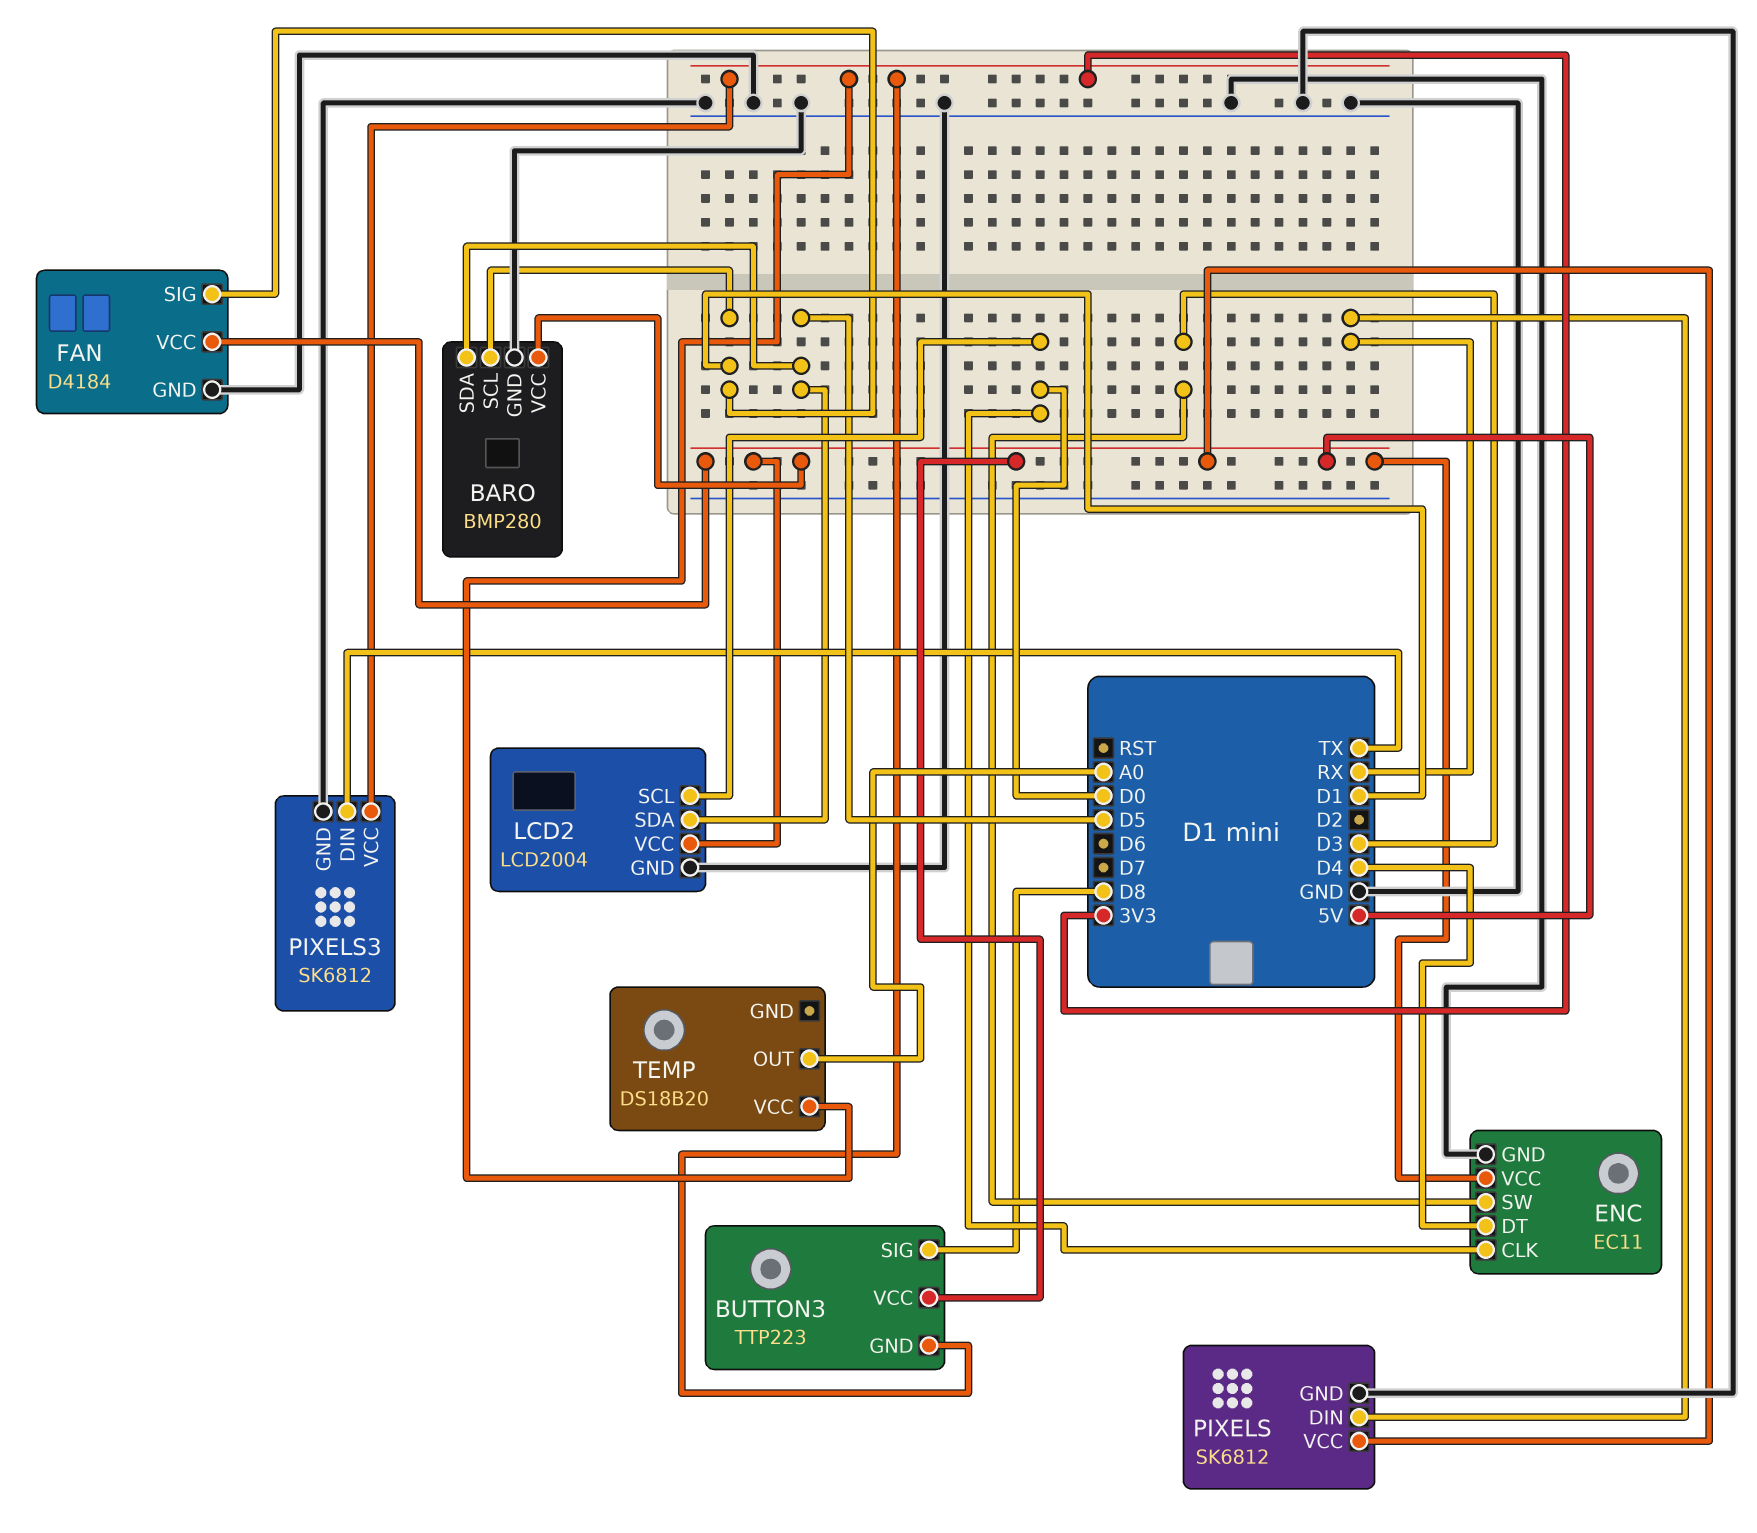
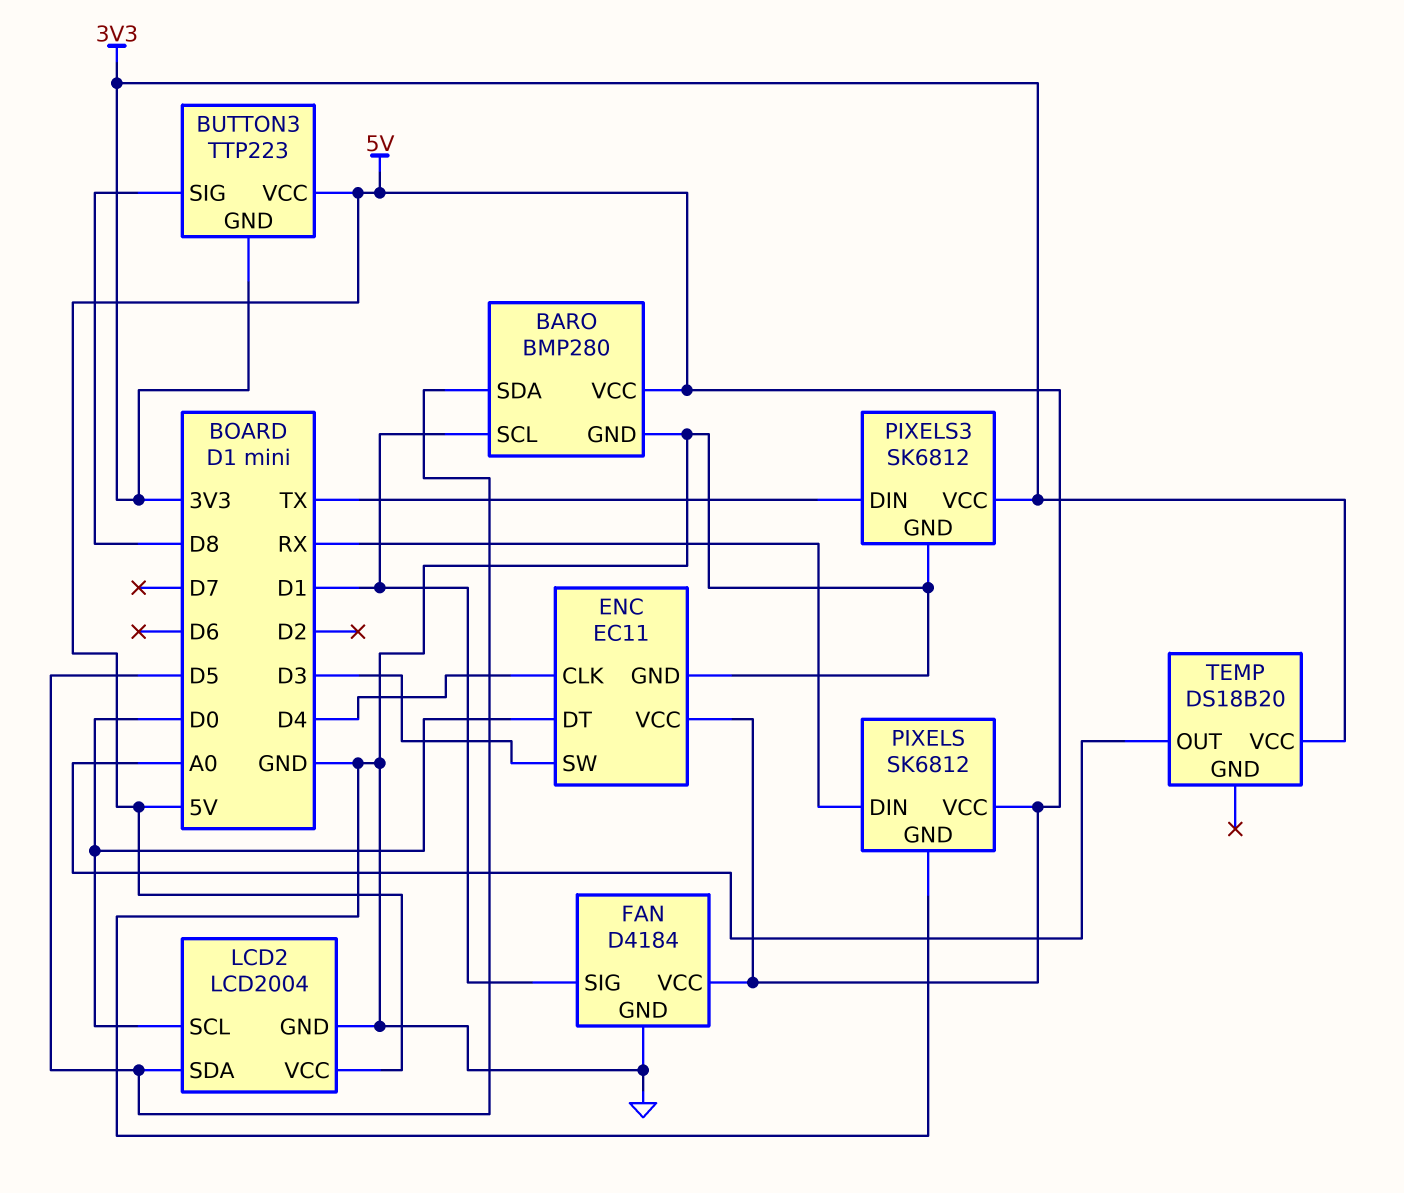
ENC pin CLK: D0 -> D4
ENC pin DT: D4 -> D0

